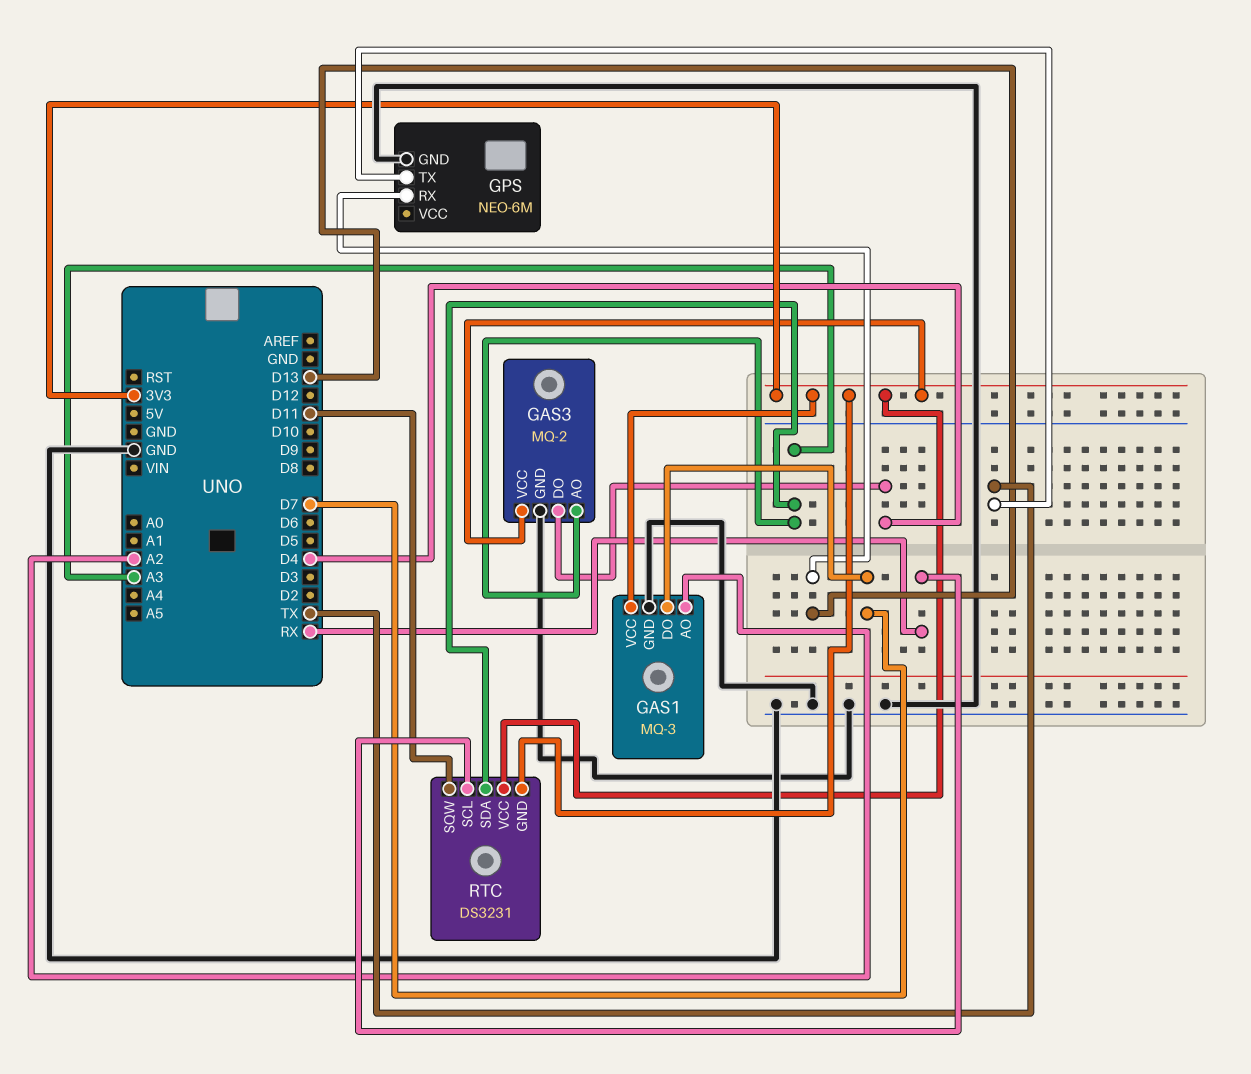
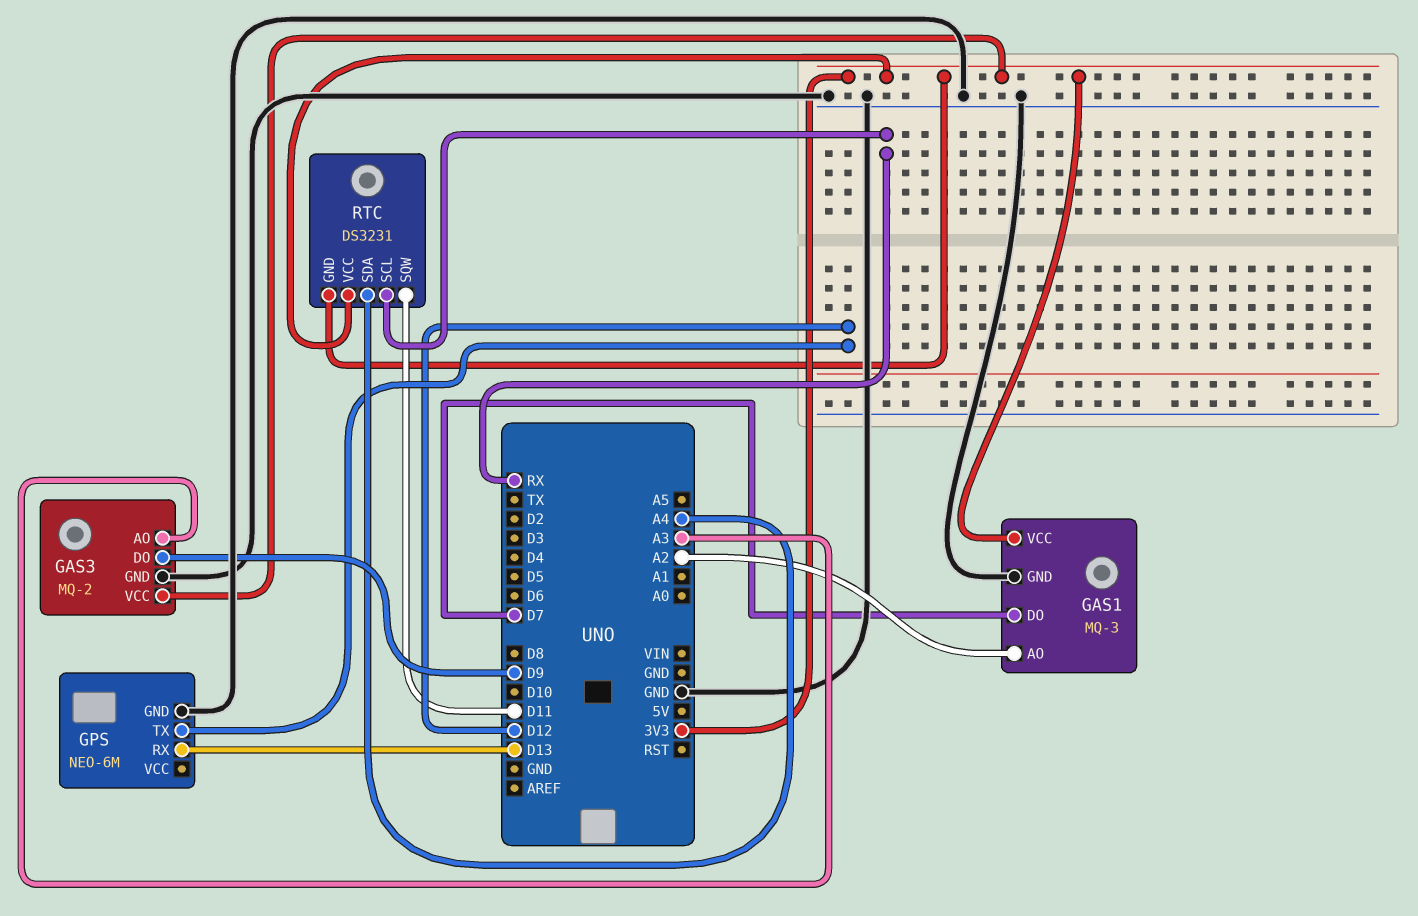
GAS3 pin DO: D4 -> D9
GPS pin TX: TX -> D12
RTC pin SDA: A3 -> A4

